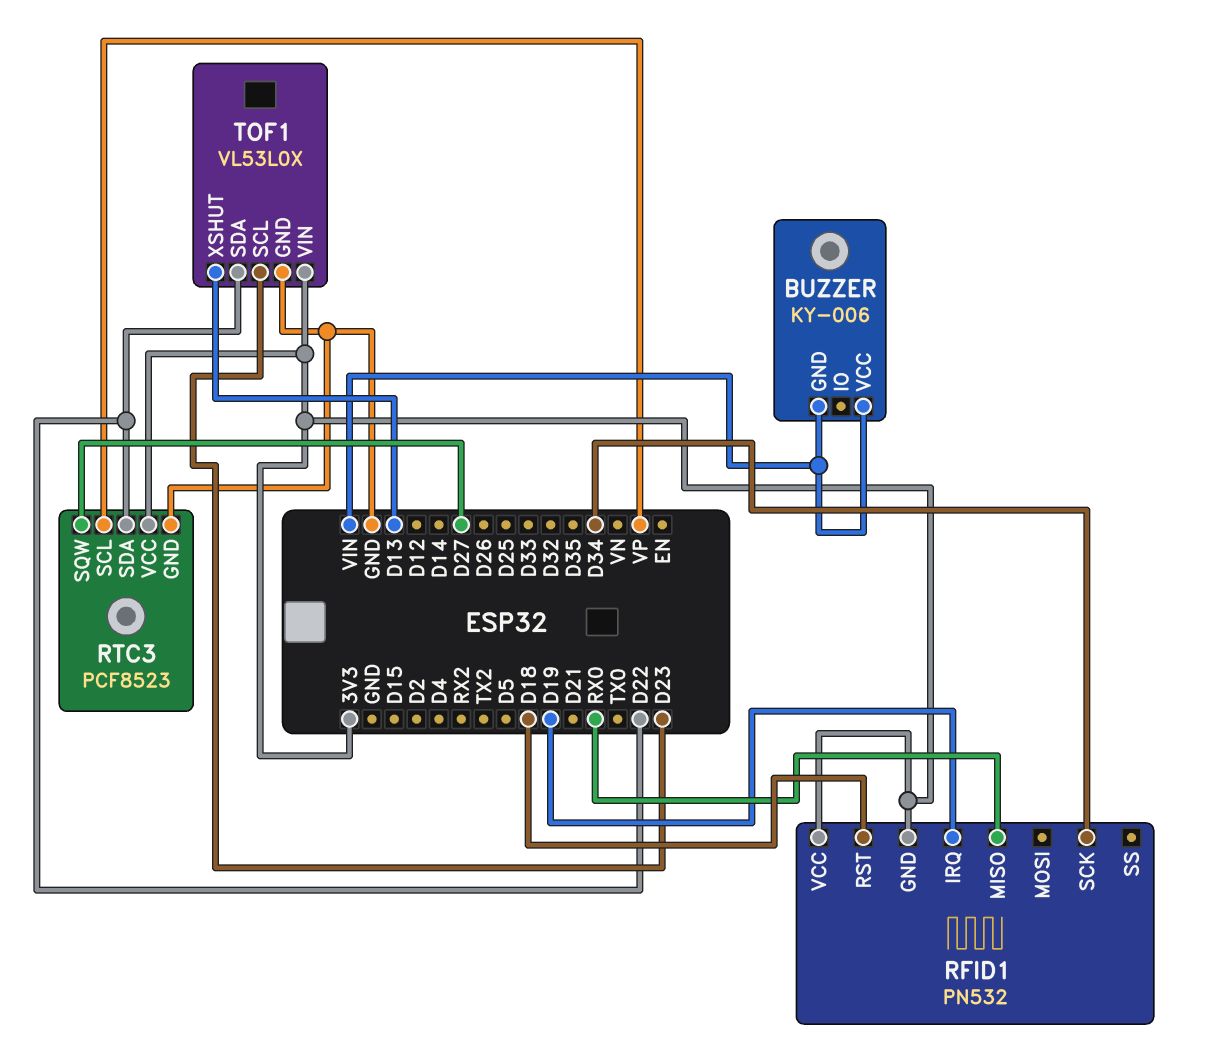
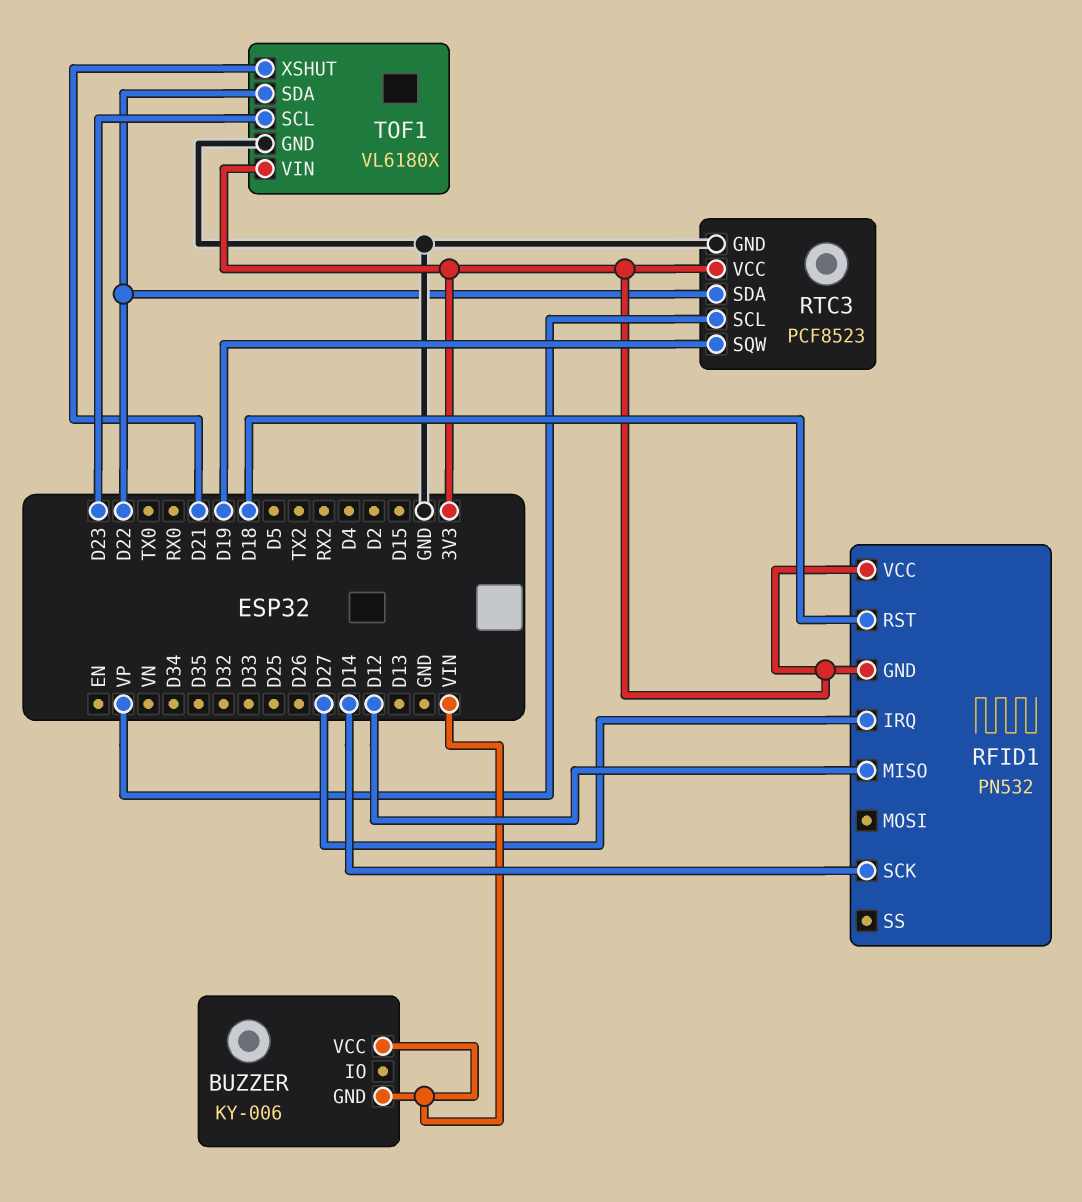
RFID1 pin IRQ: D19 -> D27
RFID1 pin MISO: RX0 -> D12
RFID1 pin SCK: D34 -> D14
RTC3 pin SQW: D27 -> D19
TOF1: VL53L0X -> VL6180X
TOF1 pin XSHUT: D13 -> D21

